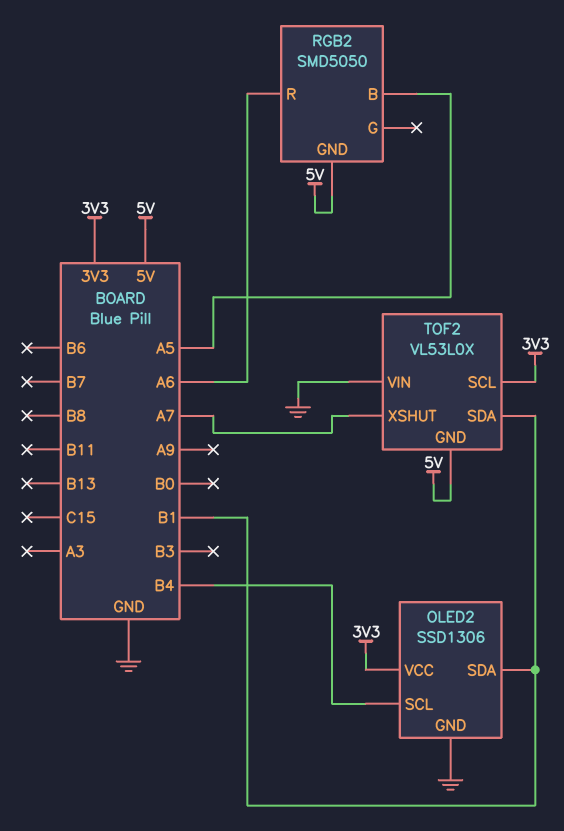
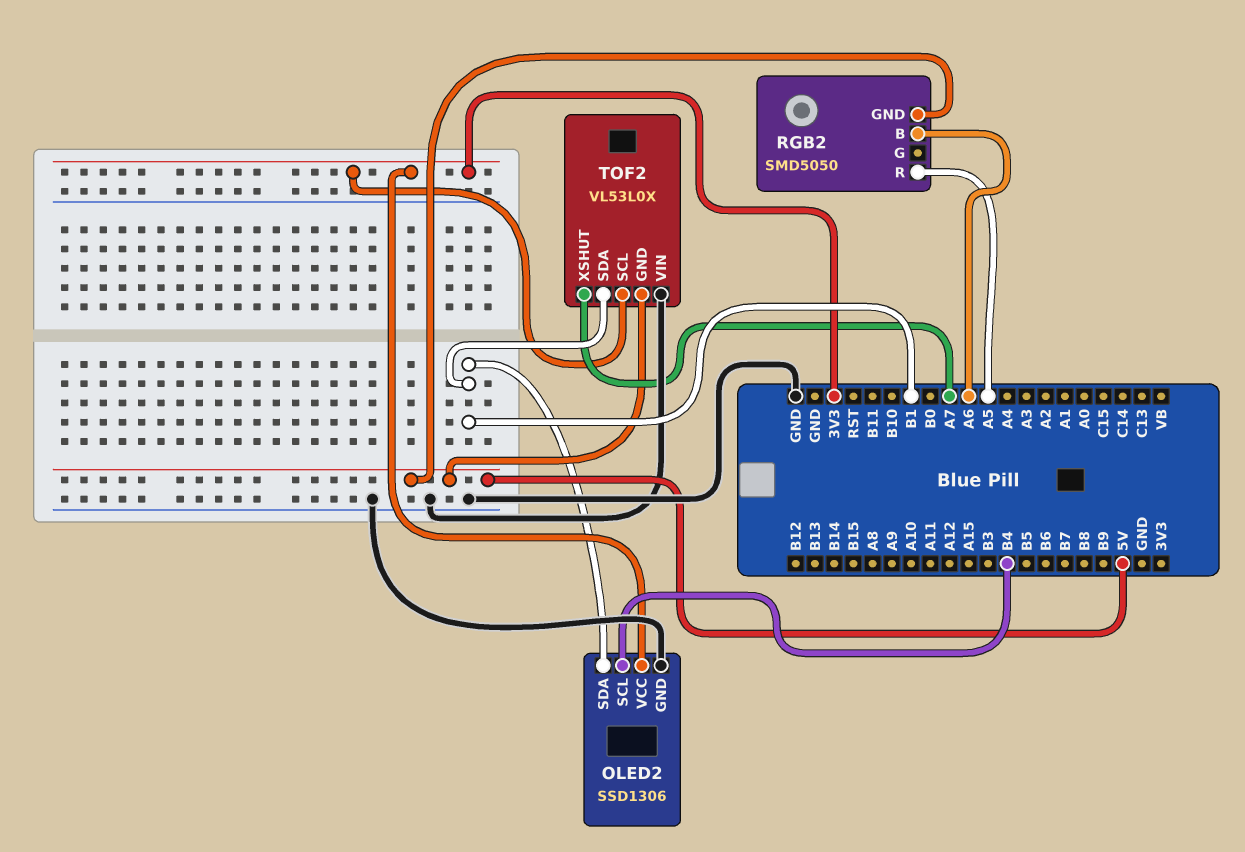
RGB2 pin B: A5 -> A6
RGB2 pin R: A6 -> A5

